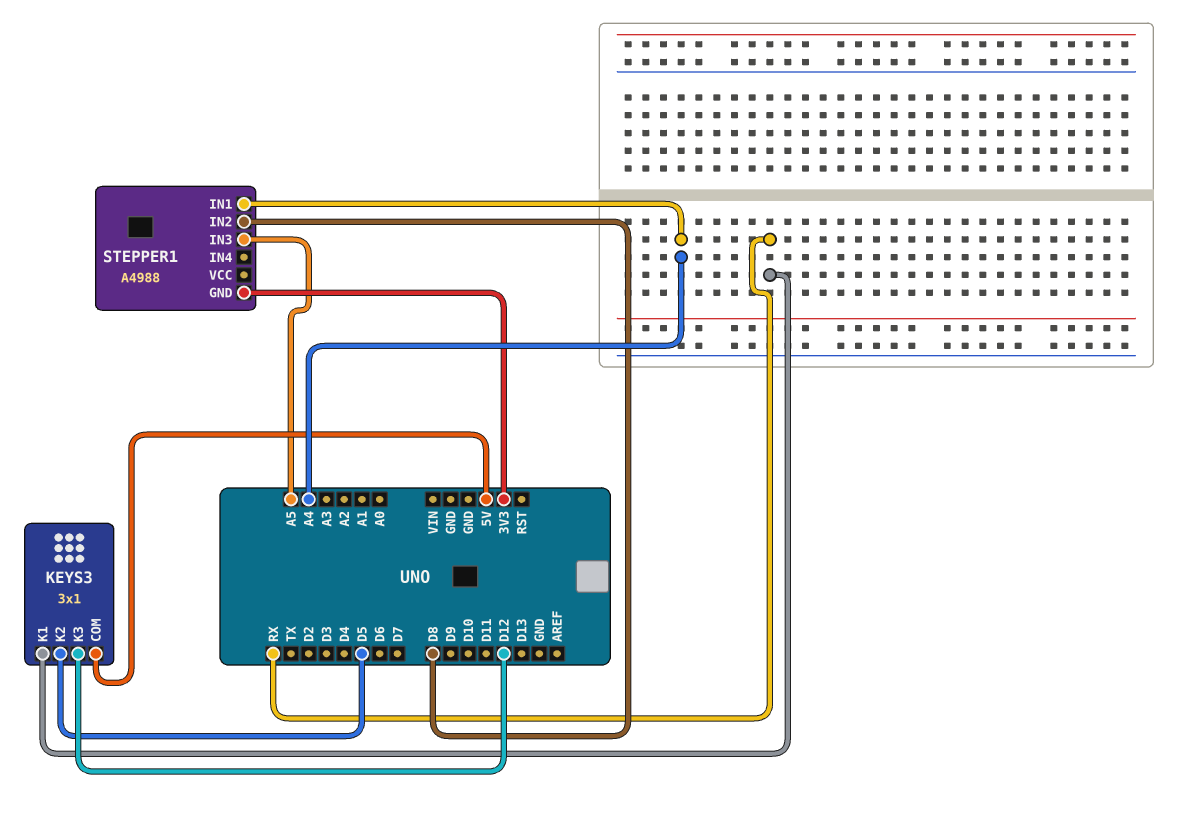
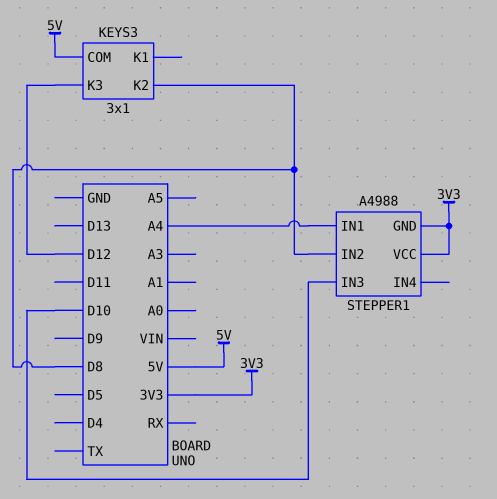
KEYS3 pin K1: RX -> none
KEYS3 pin K2: D5 -> D8
STEPPER1 pin IN3: A5 -> D10
STEPPER1 pin VCC: none -> 3V3

